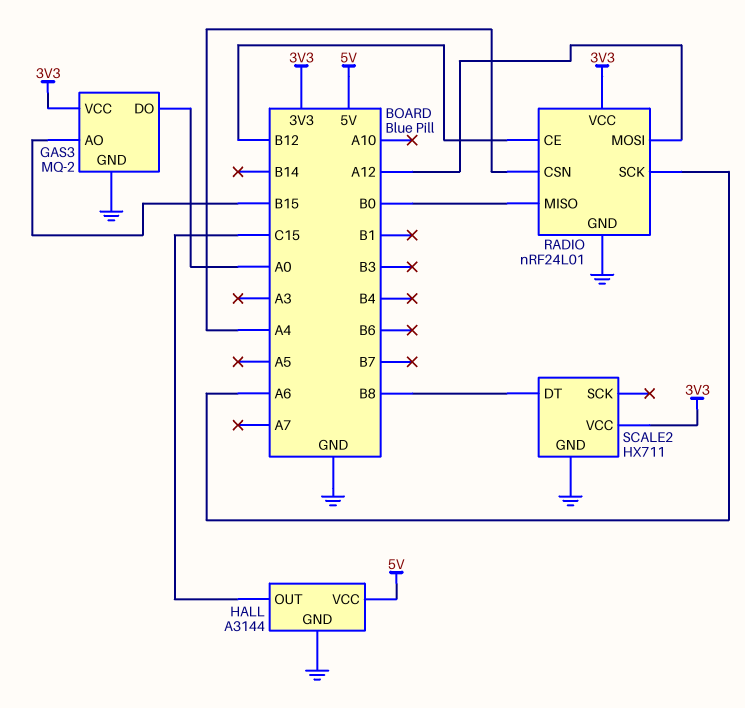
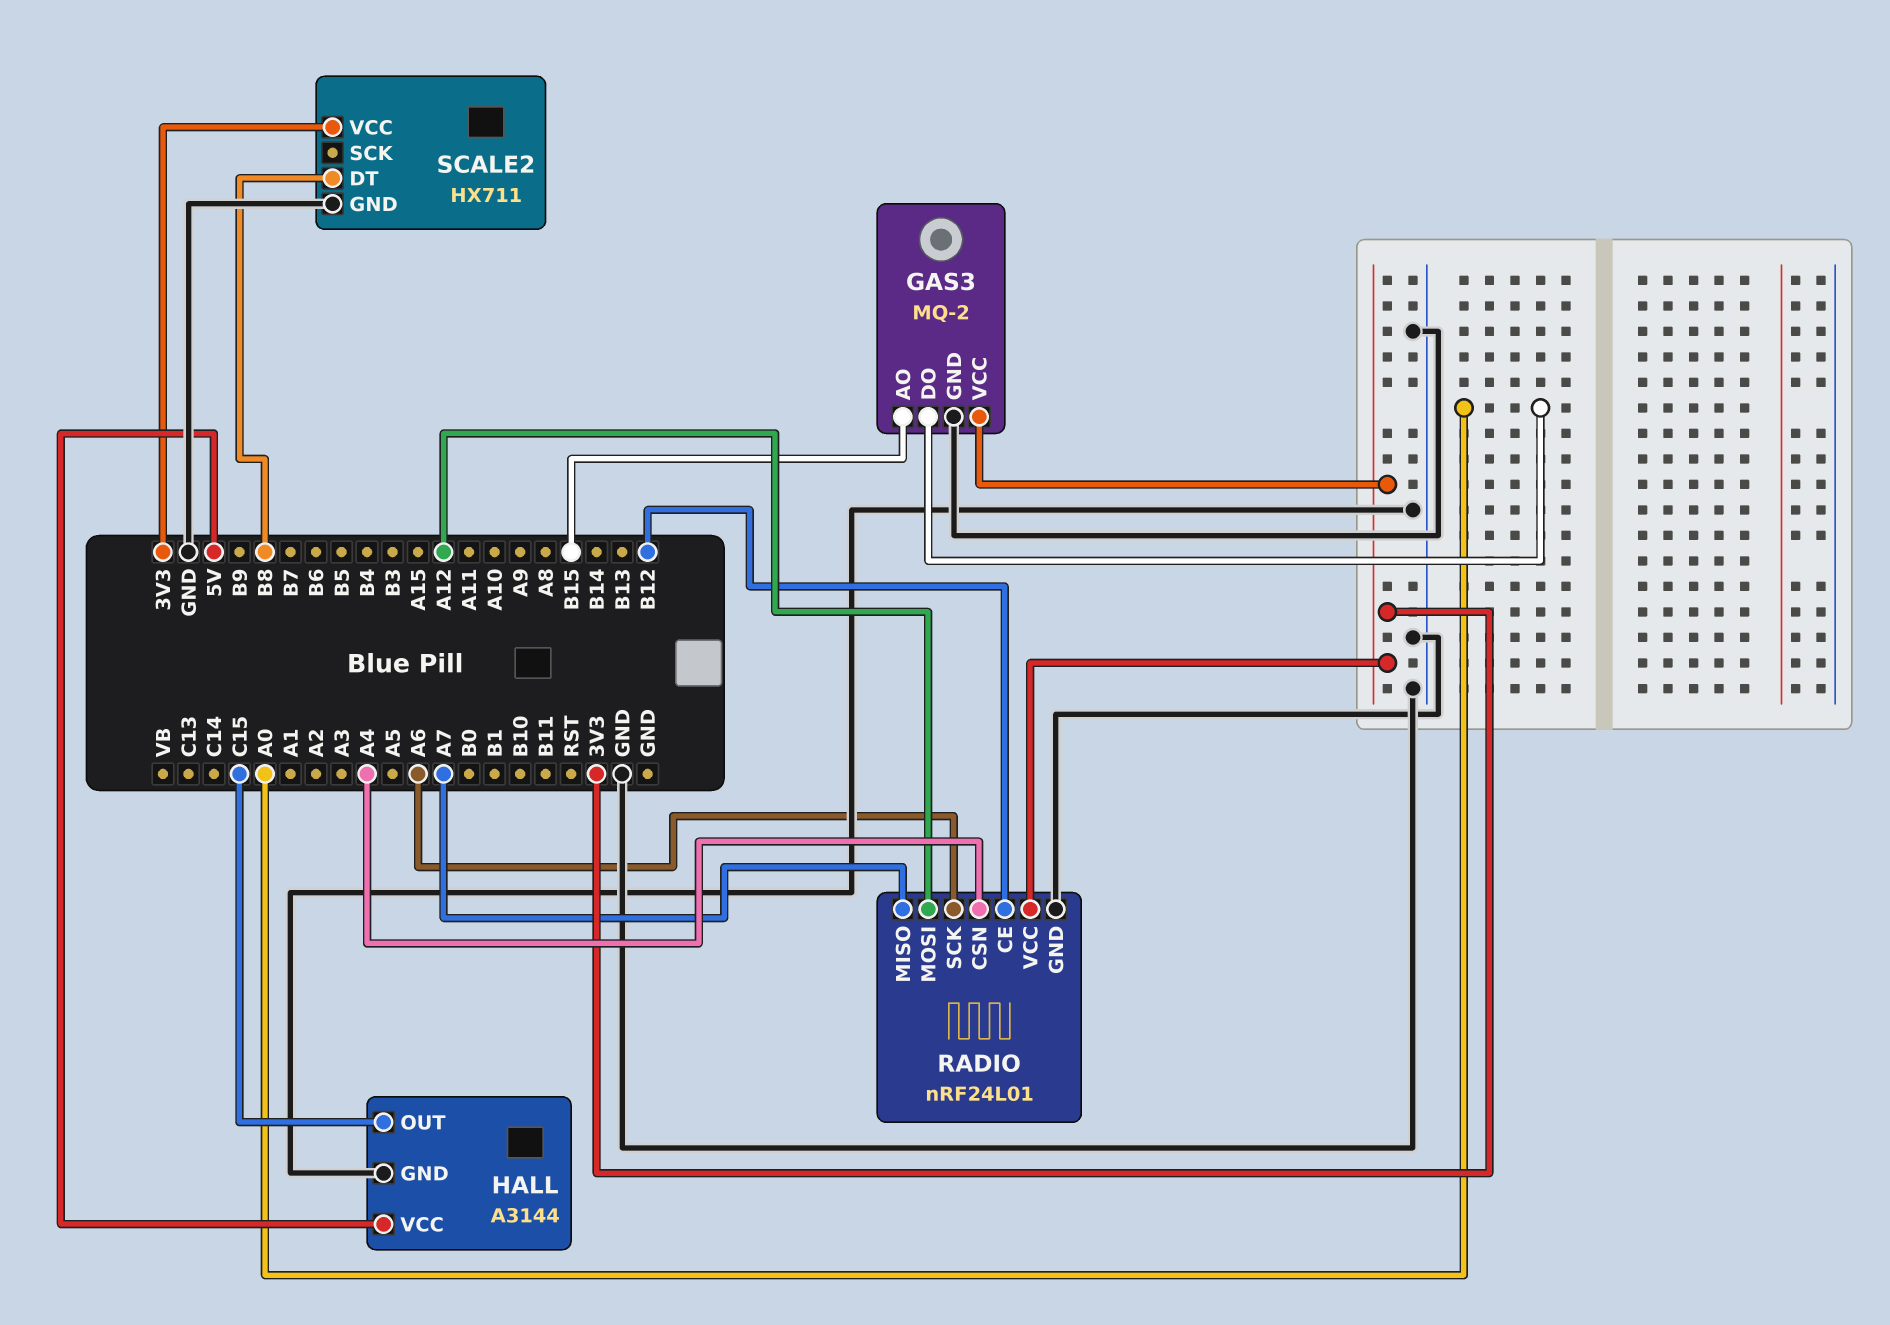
RADIO pin MISO: B0 -> A7

